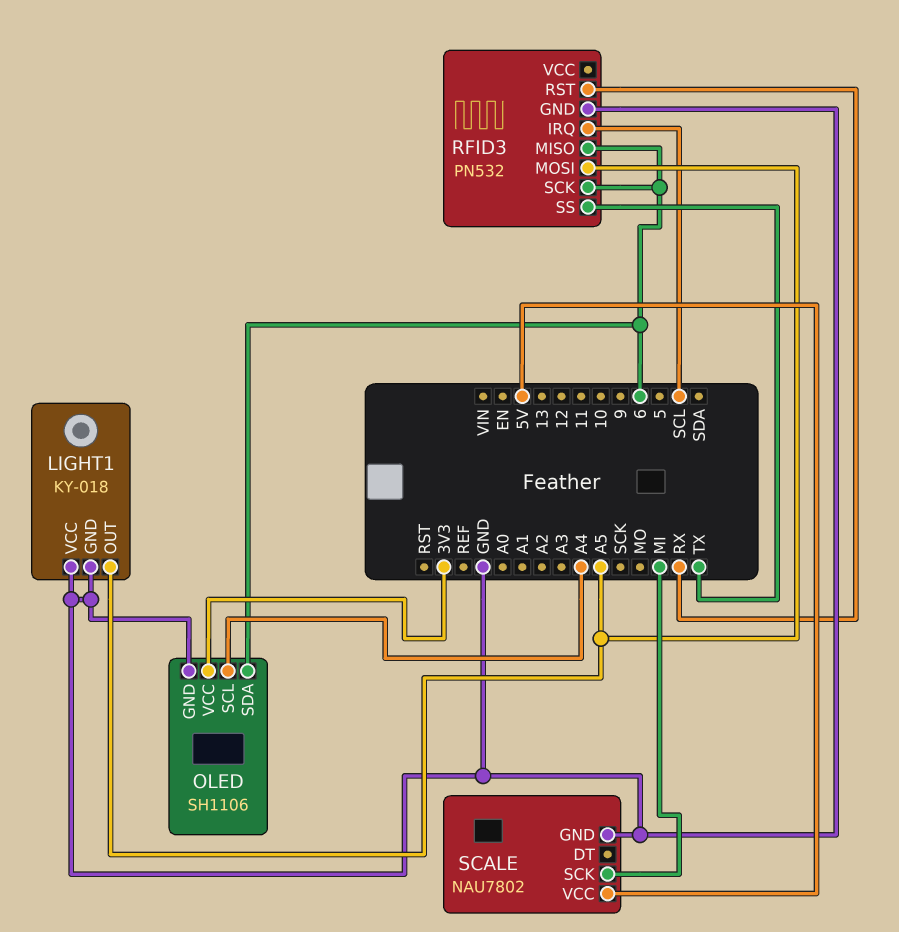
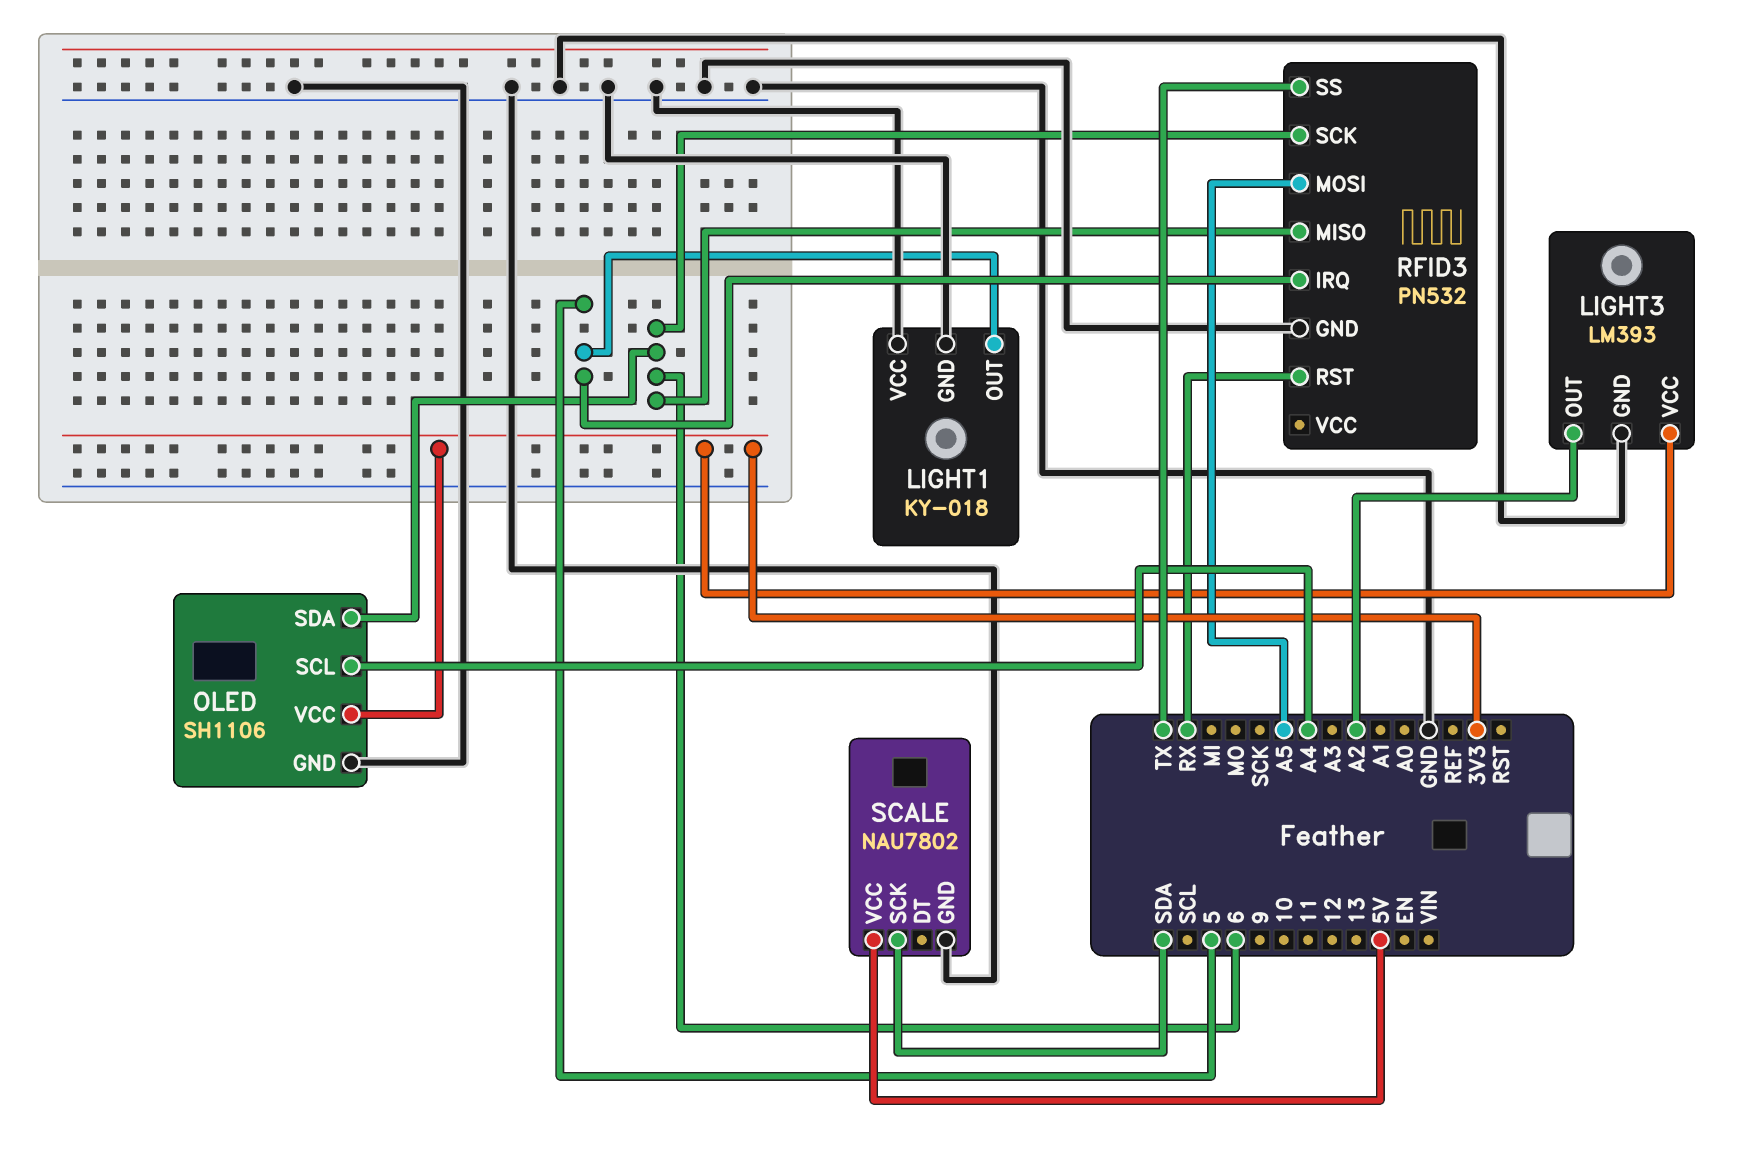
LIGHT1 pin OUT: A5 -> 5
LIGHT3: none -> LM393
LIGHT3 pin GND: none -> GND
LIGHT3 pin OUT: none -> A2
LIGHT3 pin VCC: none -> 3V3
RFID3 pin IRQ: SCL -> 5
SCALE pin SCK: MI -> SDA

